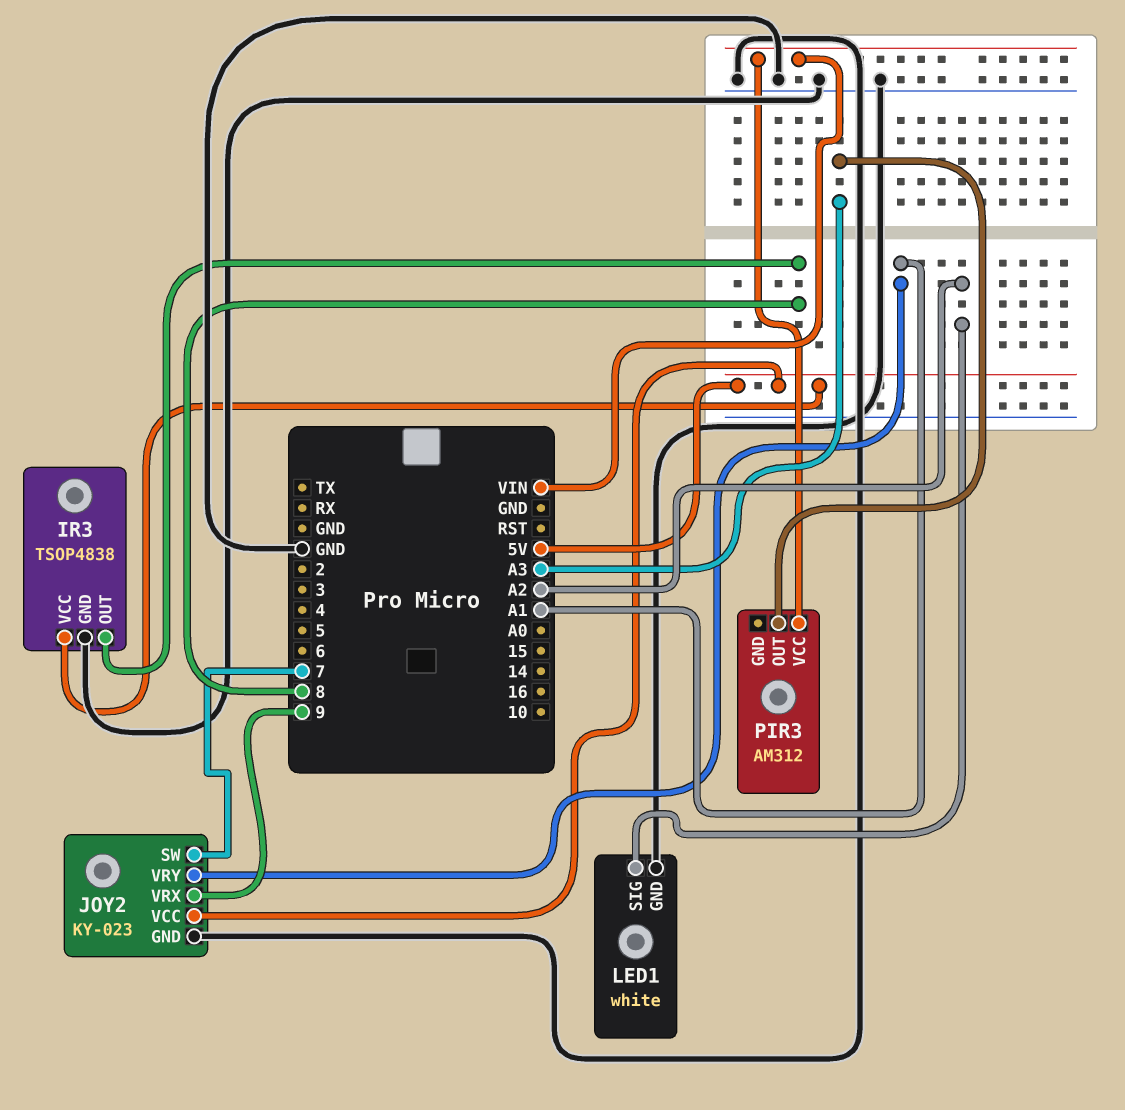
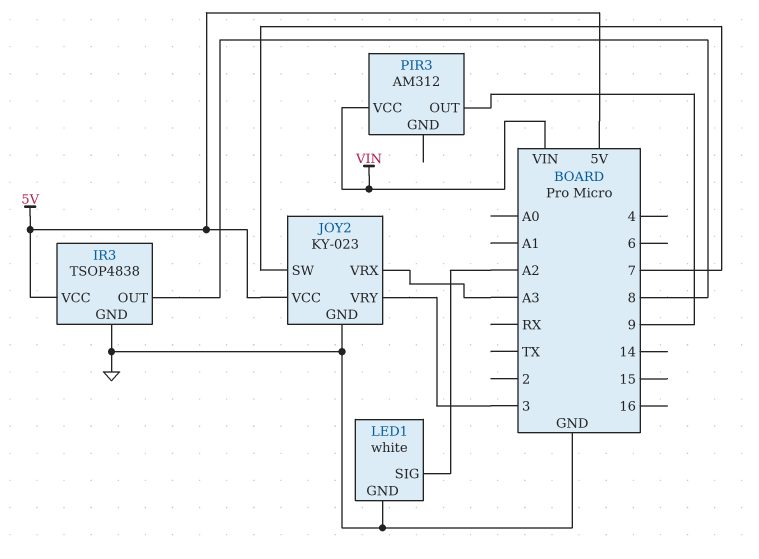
JOY2 pin VRX: 9 -> A3
JOY2 pin VRY: A1 -> 3
PIR3 pin OUT: A3 -> 9

